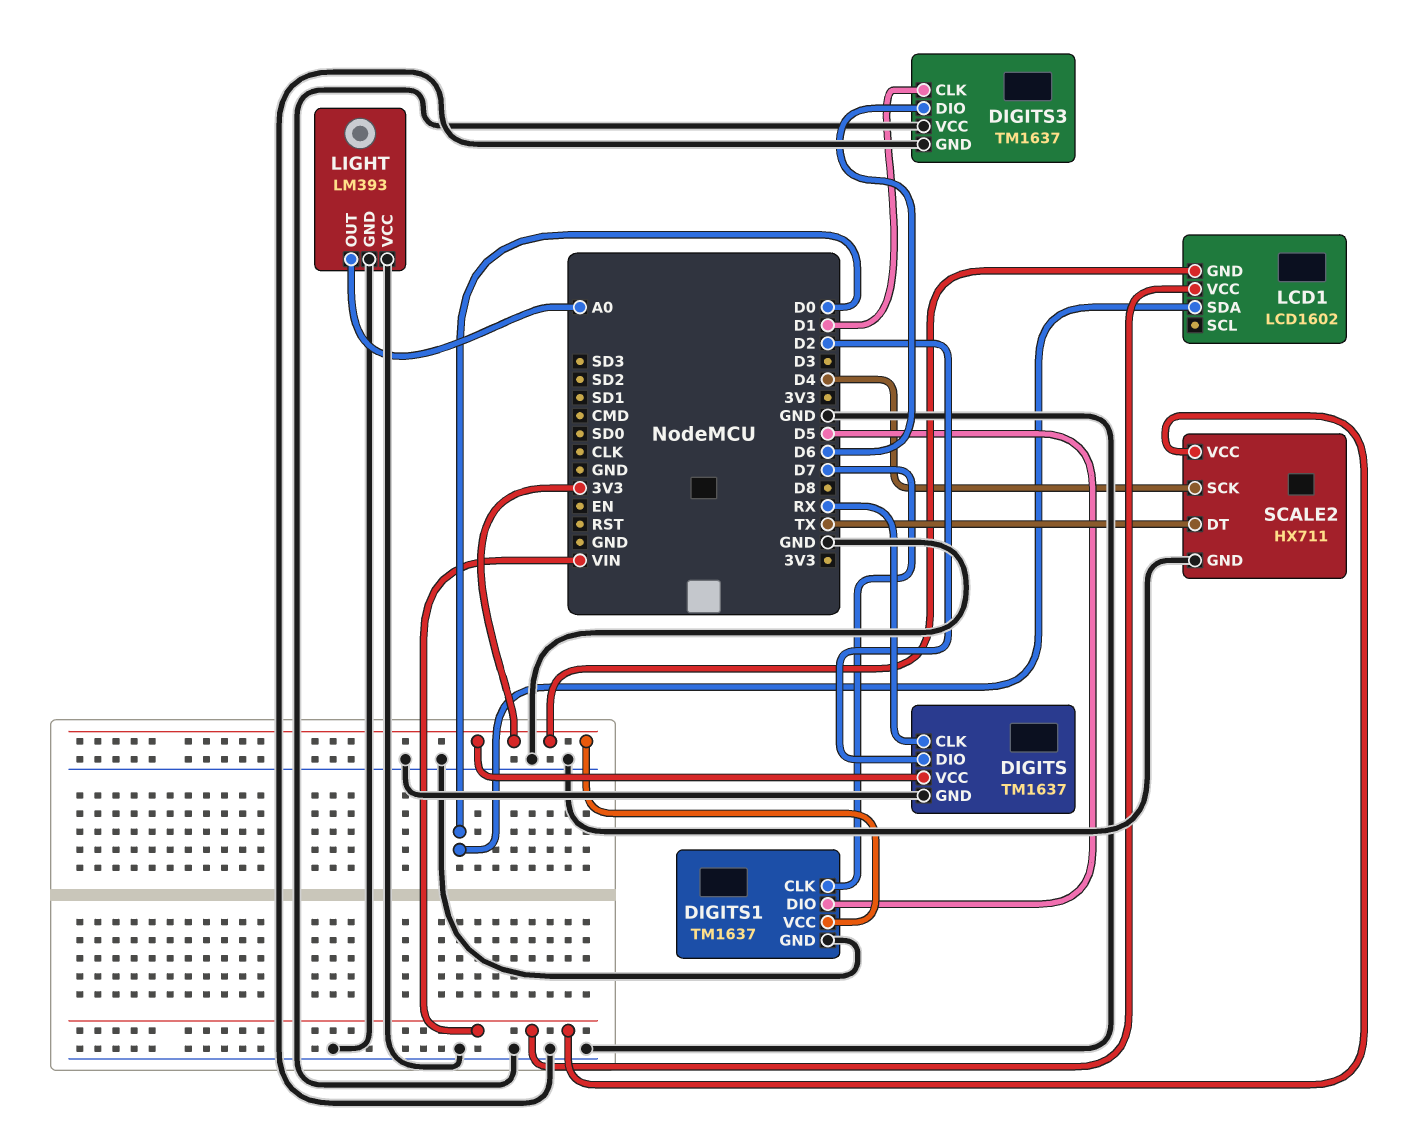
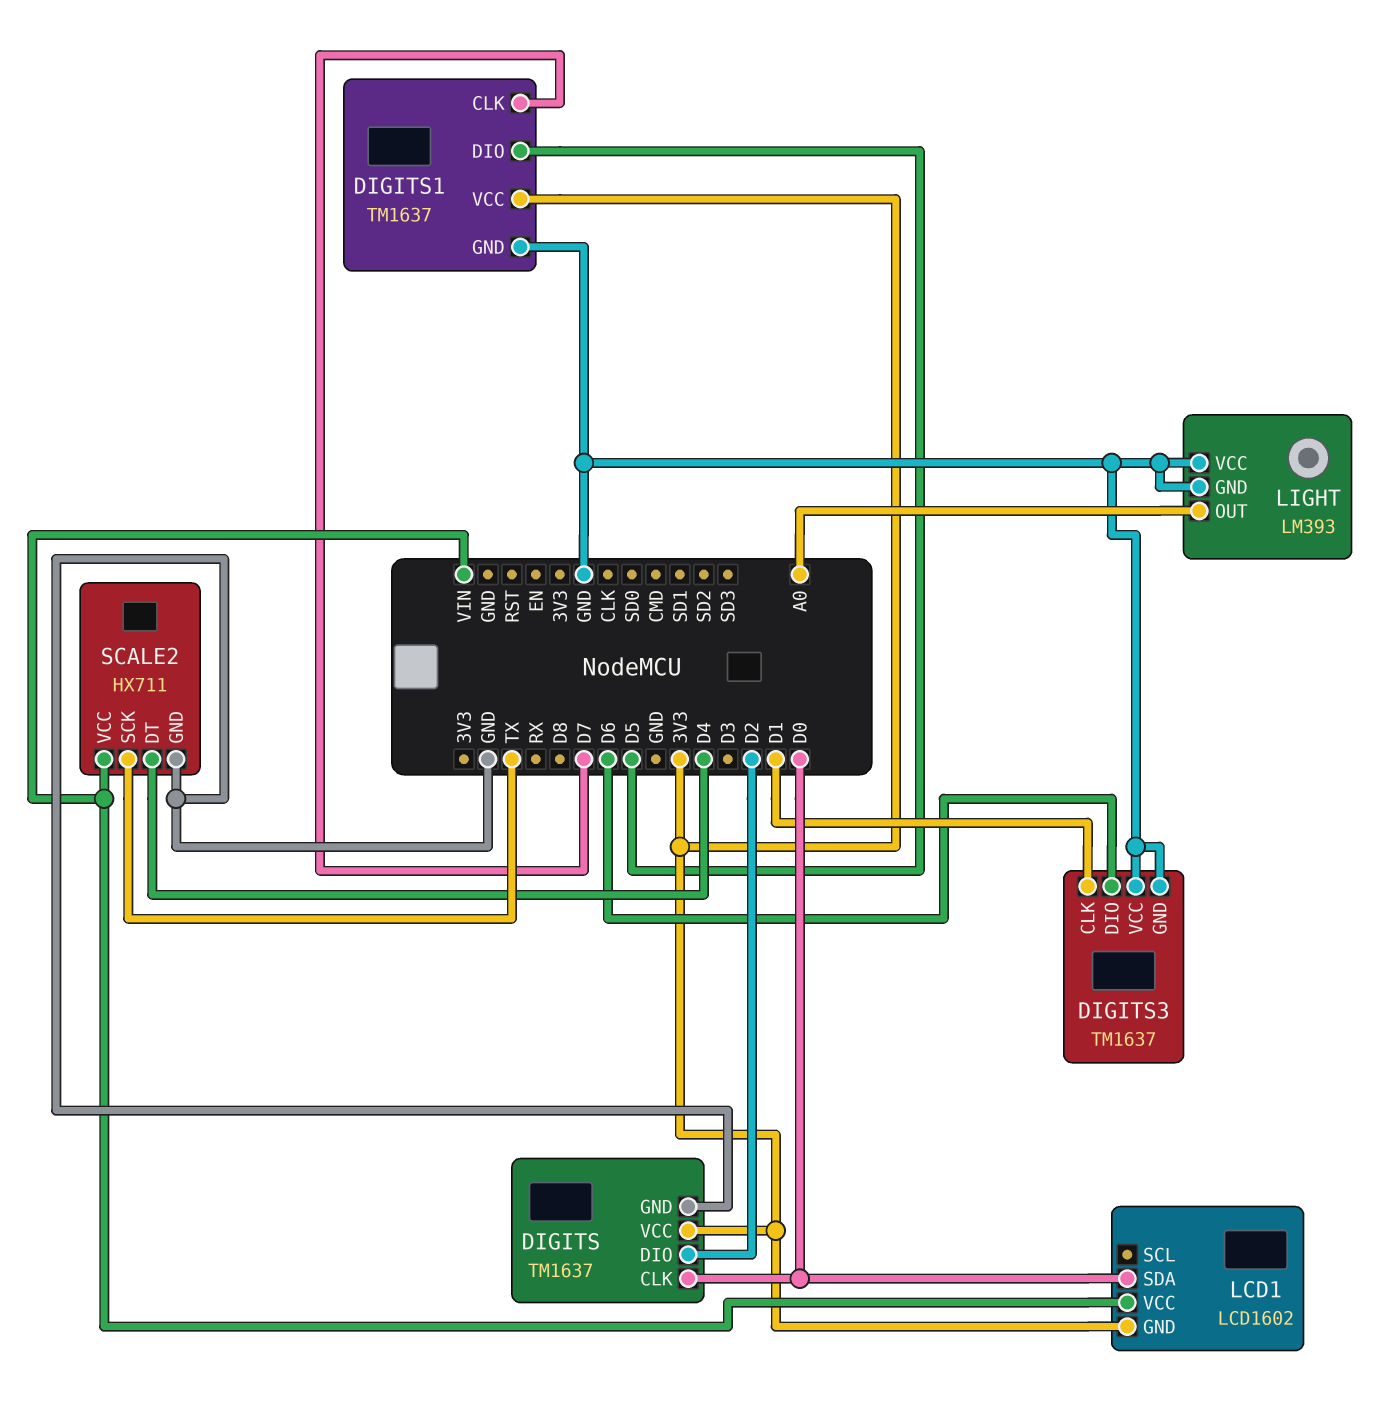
DIGITS pin CLK: RX -> D0
SCALE2 pin DT: TX -> D4
SCALE2 pin SCK: D4 -> TX

